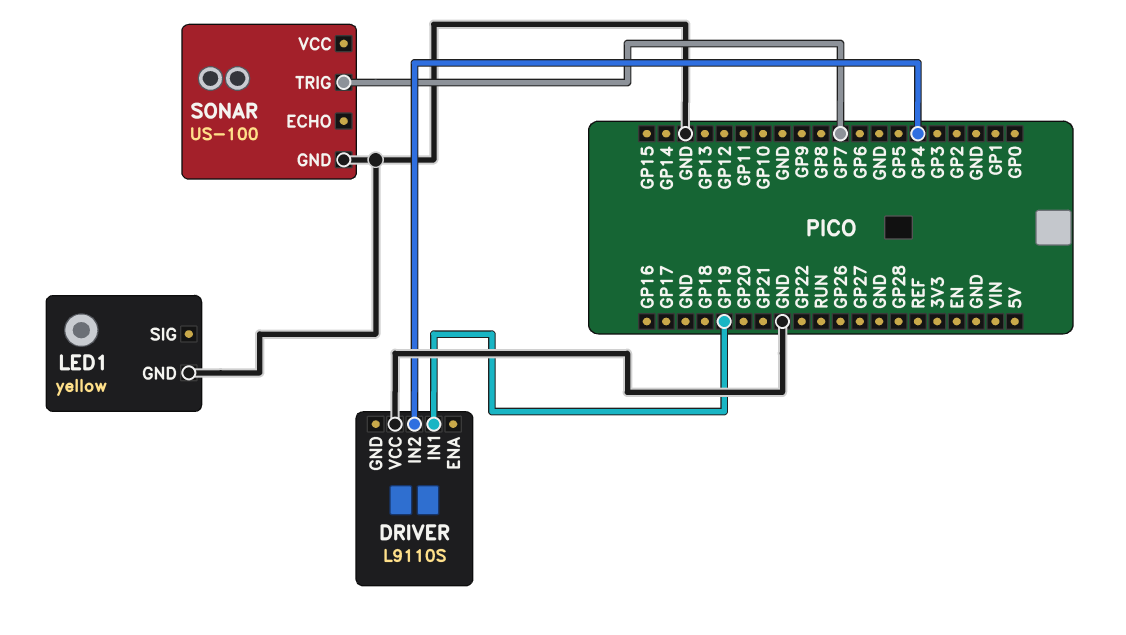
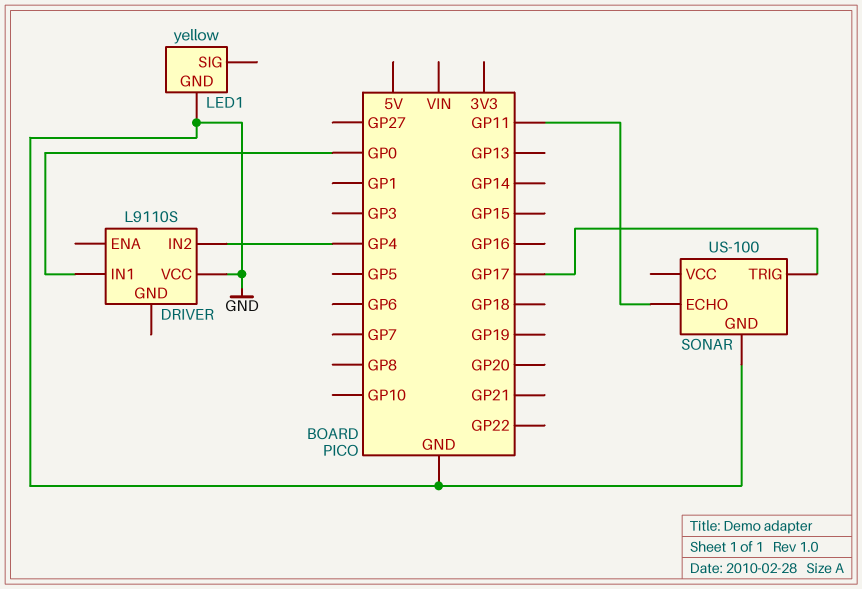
DRIVER pin IN1: GP19 -> GP0
SONAR pin ECHO: none -> GP11
SONAR pin TRIG: GP7 -> GP17

